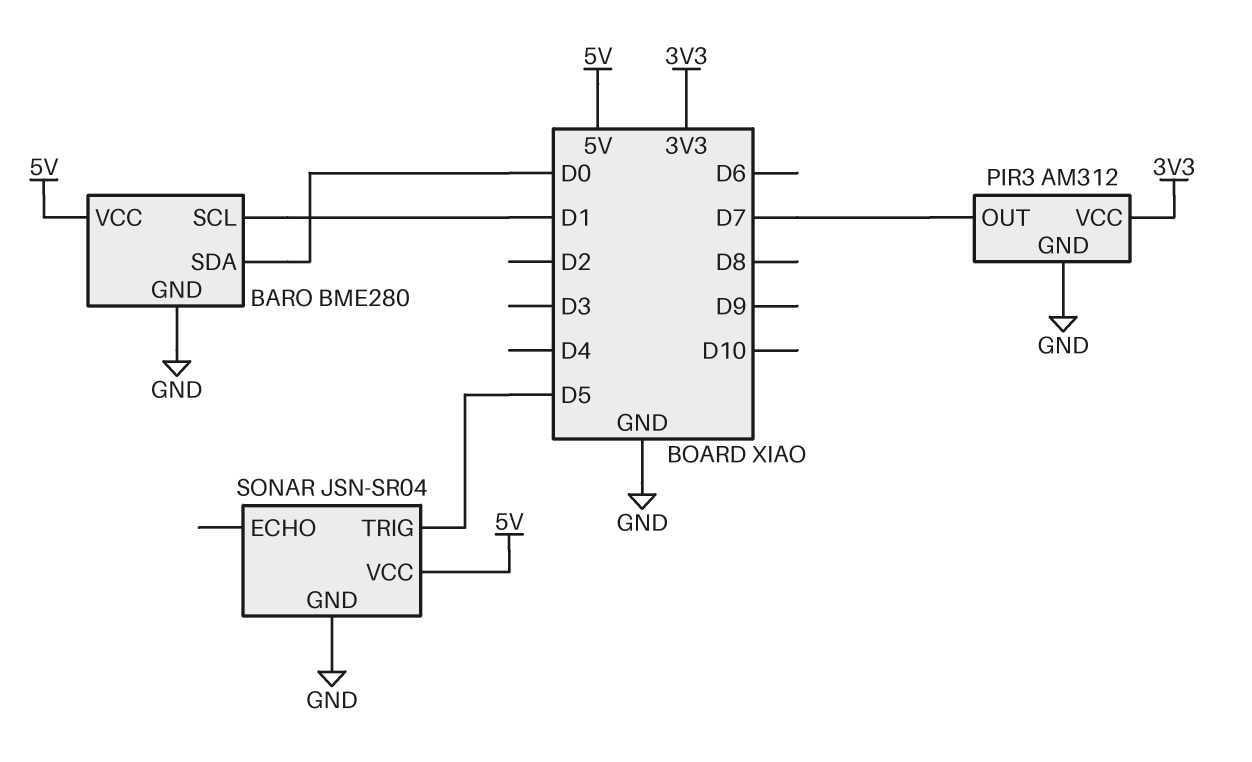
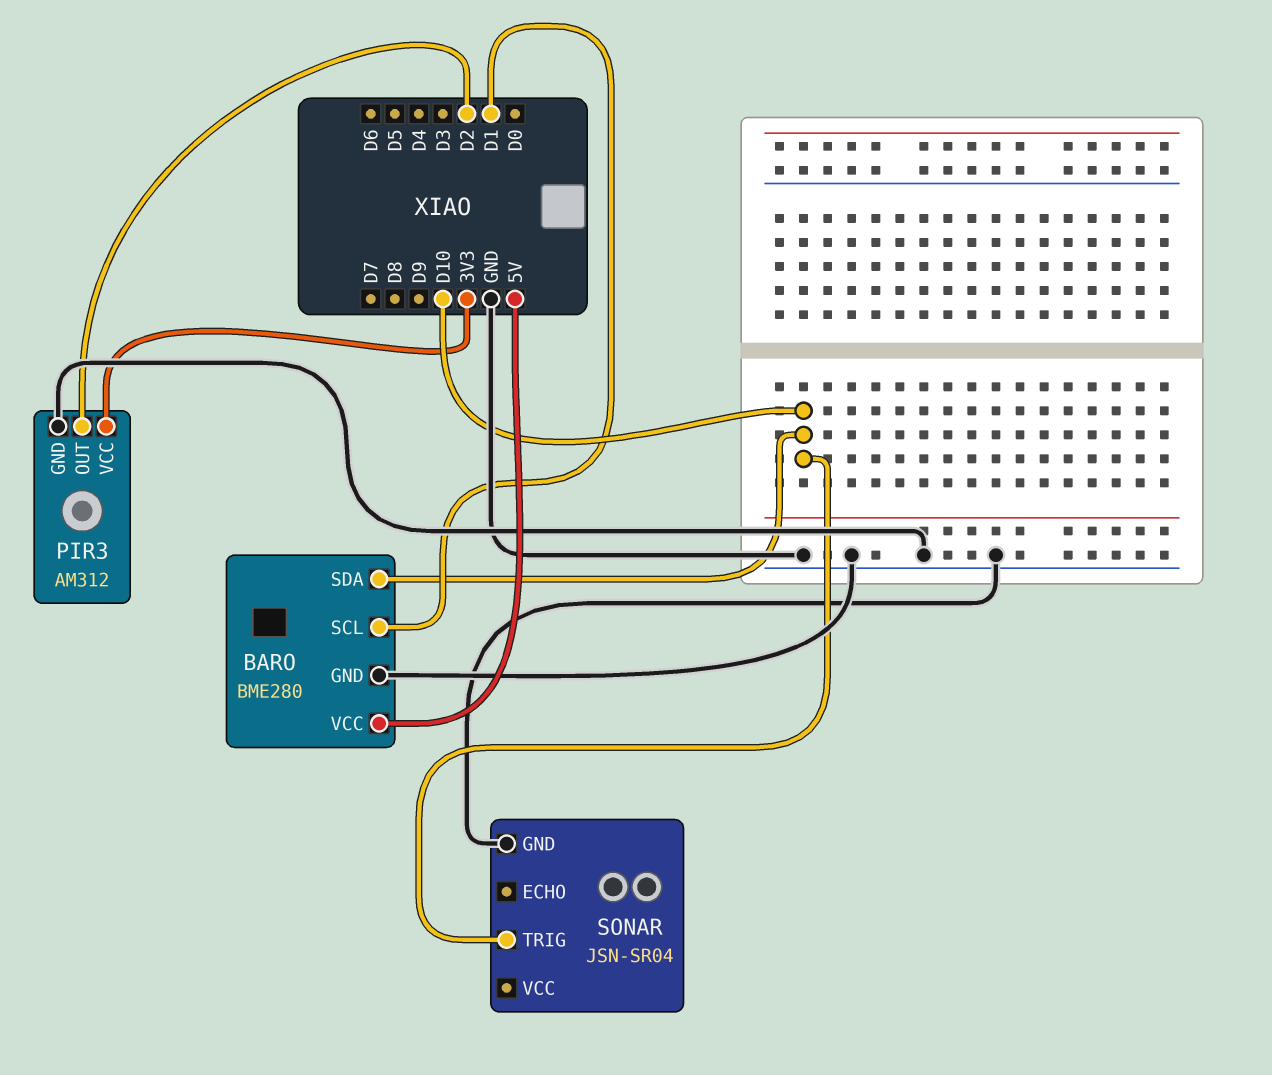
BARO pin SDA: D0 -> D10
PIR3 pin OUT: D7 -> D2
SONAR pin TRIG: D5 -> D10
SONAR pin VCC: 5V -> none

